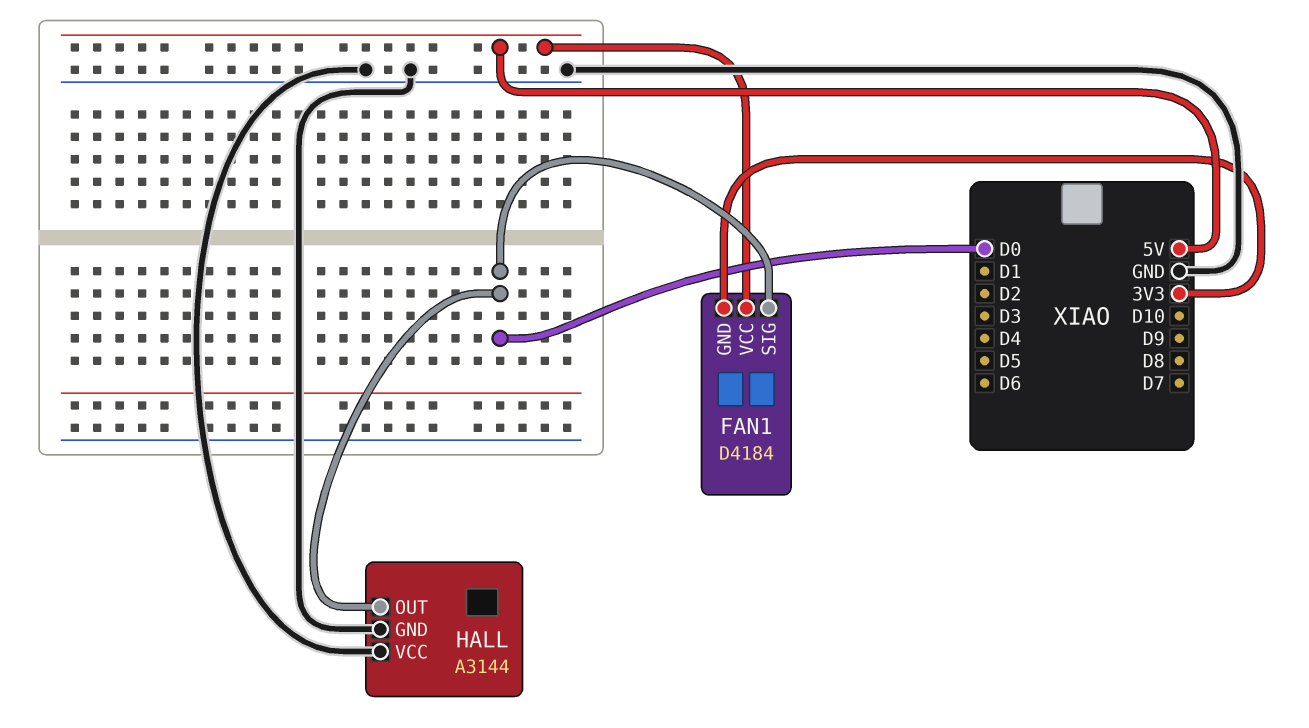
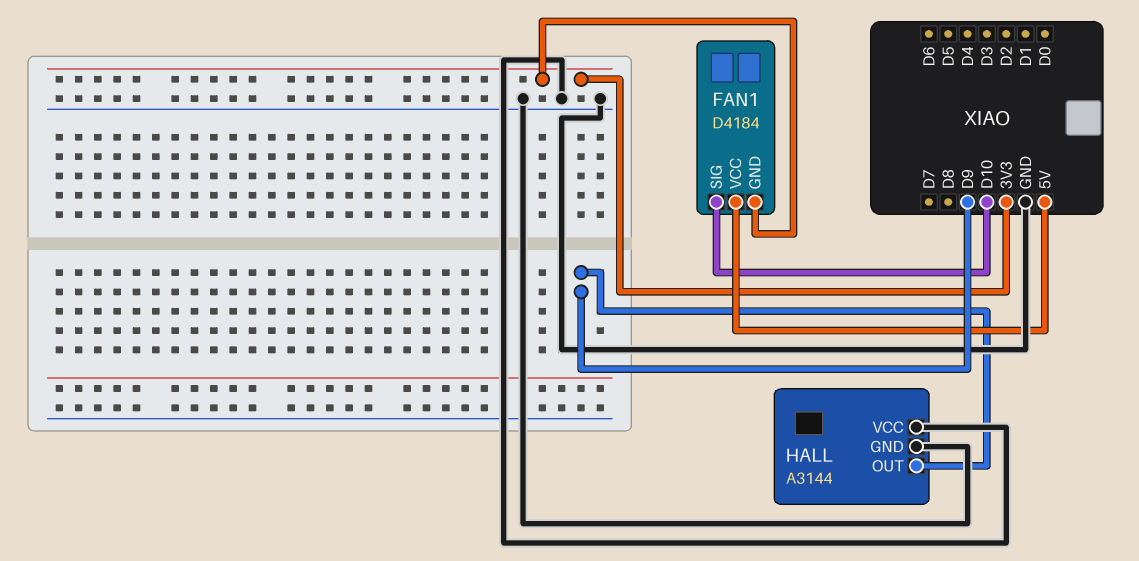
FAN1 pin SIG: D0 -> D10
HALL pin OUT: D0 -> D9

